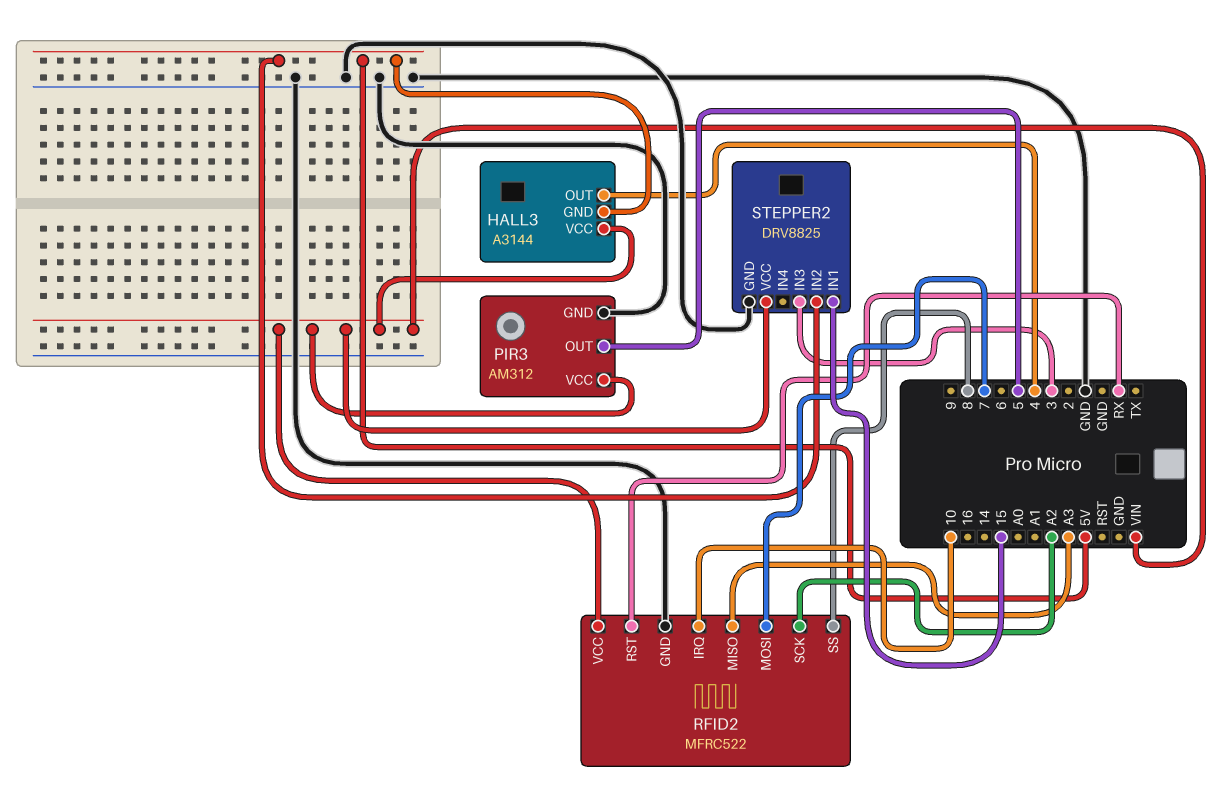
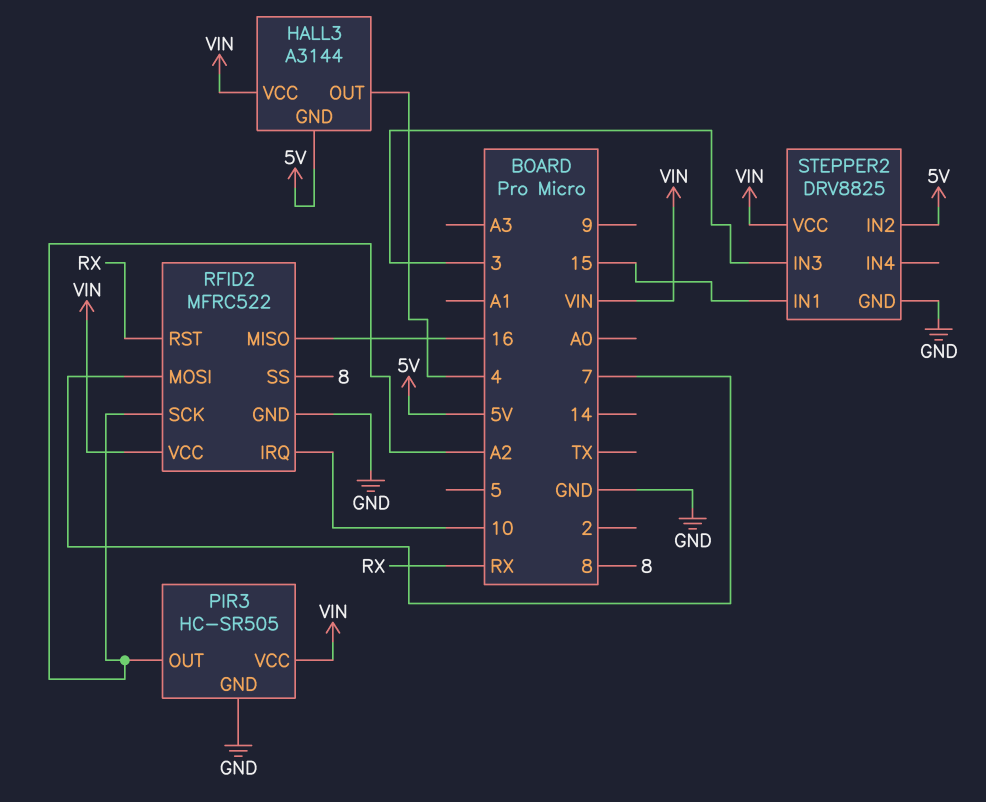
PIR3: AM312 -> HC-SR505
PIR3 pin OUT: 5 -> A2
RFID2 pin MISO: A3 -> 16

